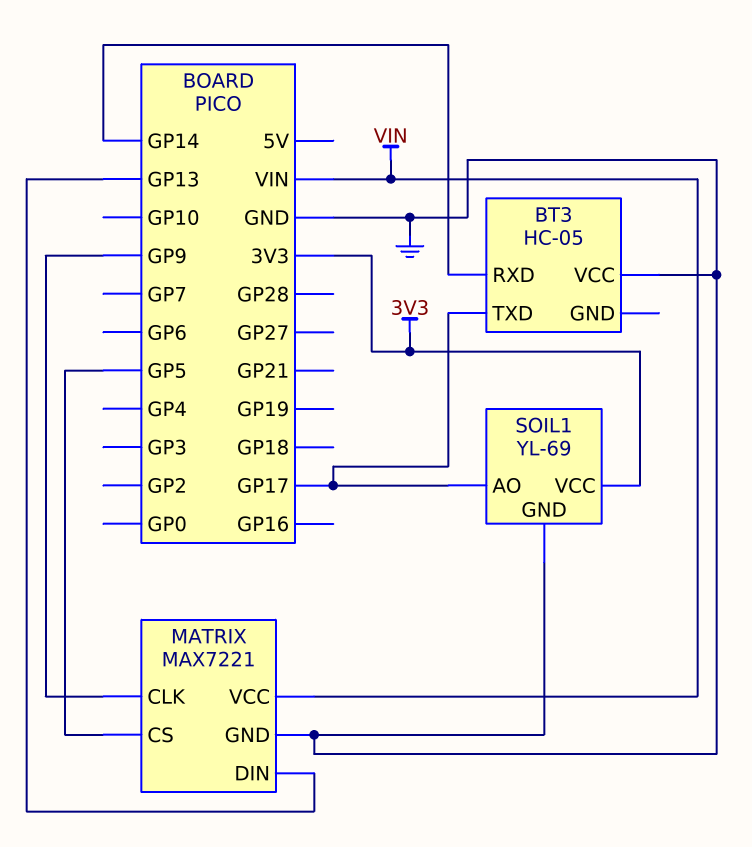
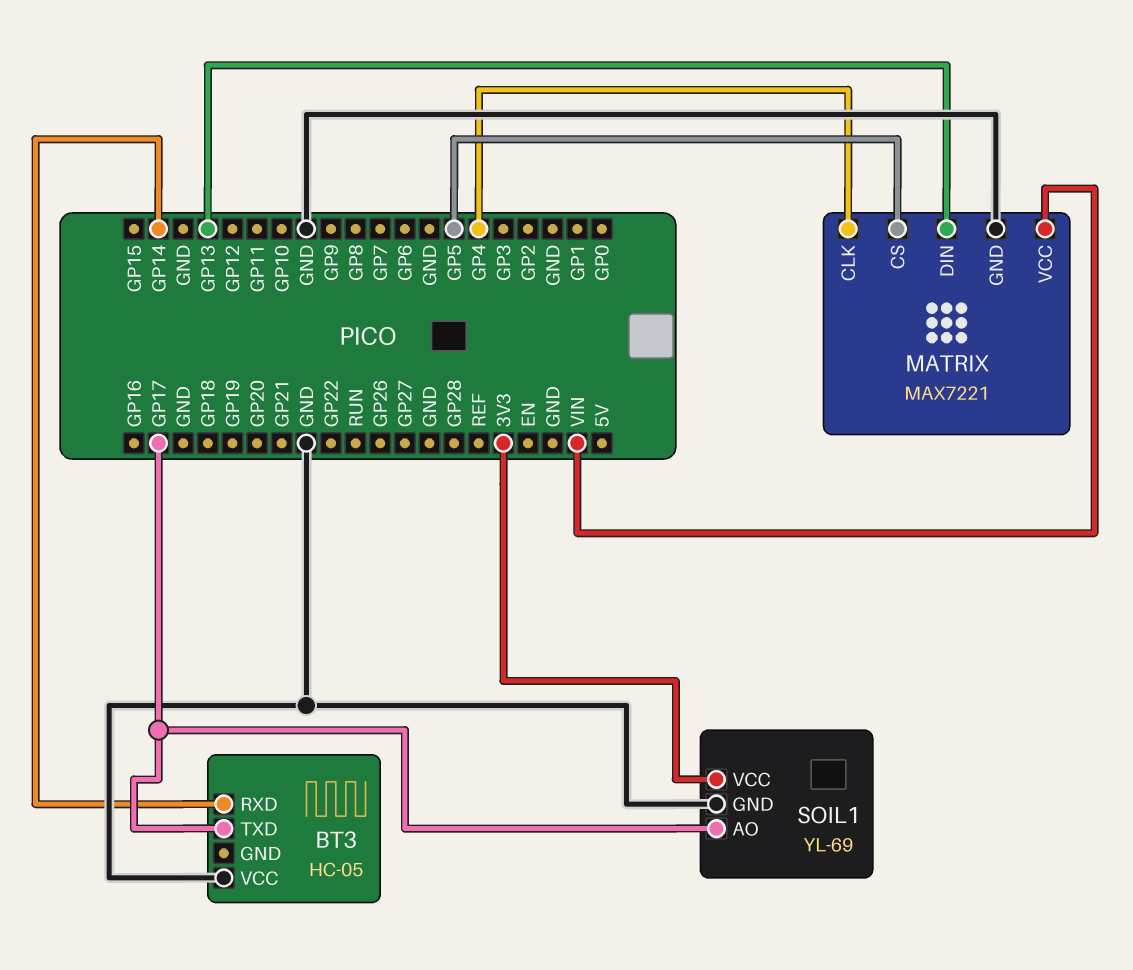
MATRIX pin CLK: GP9 -> GP4

